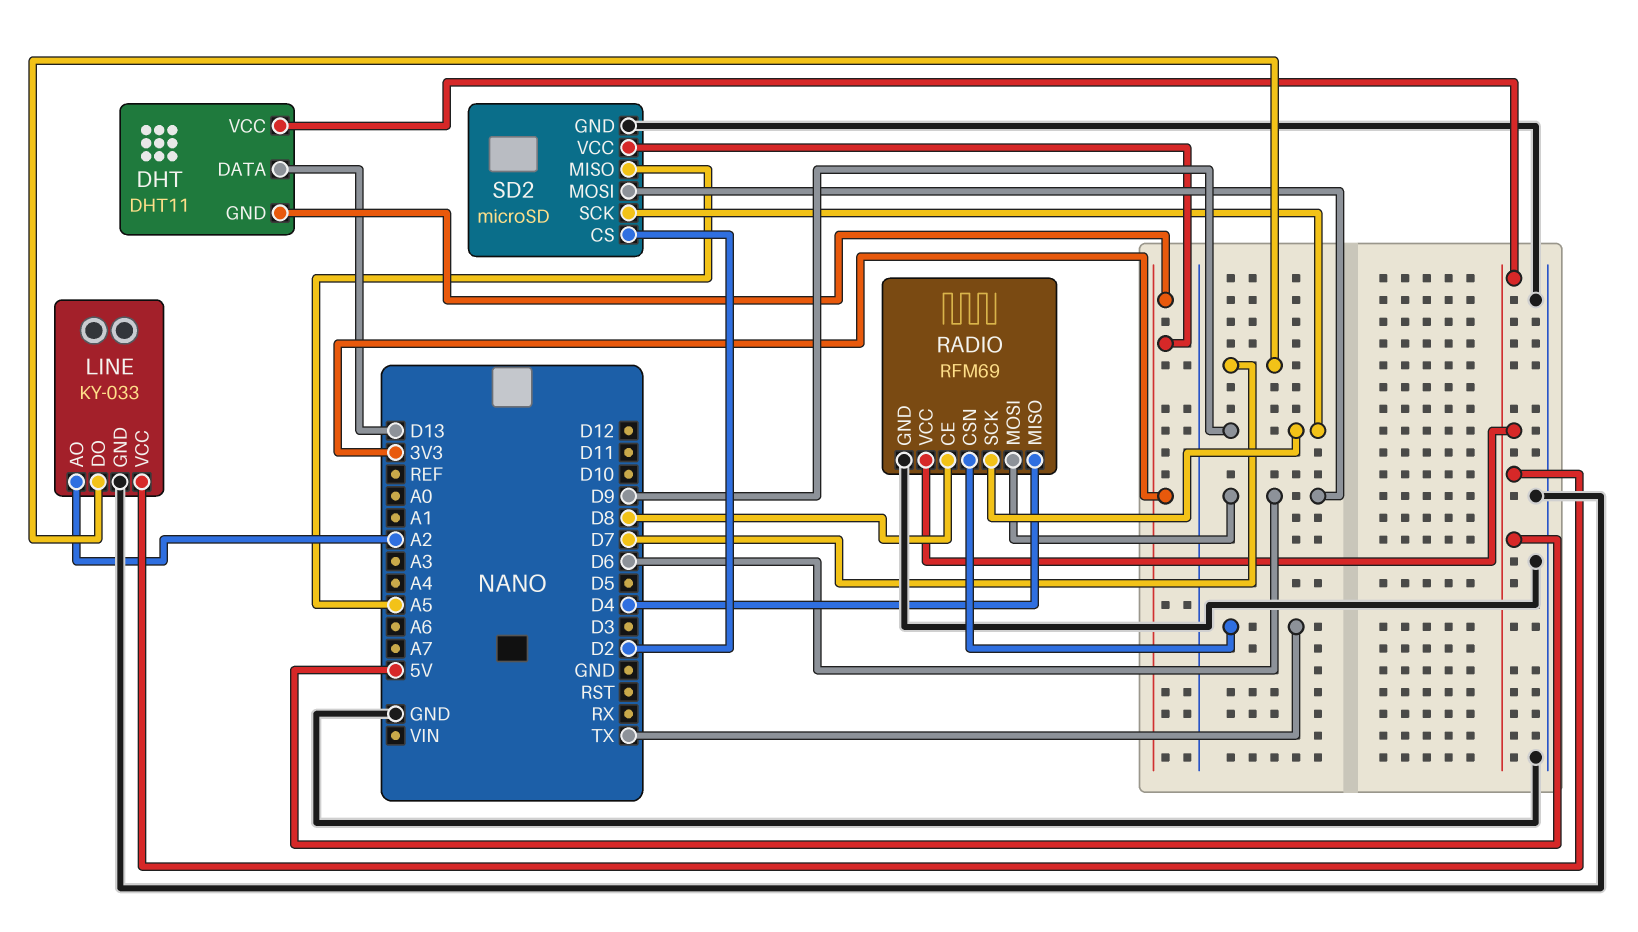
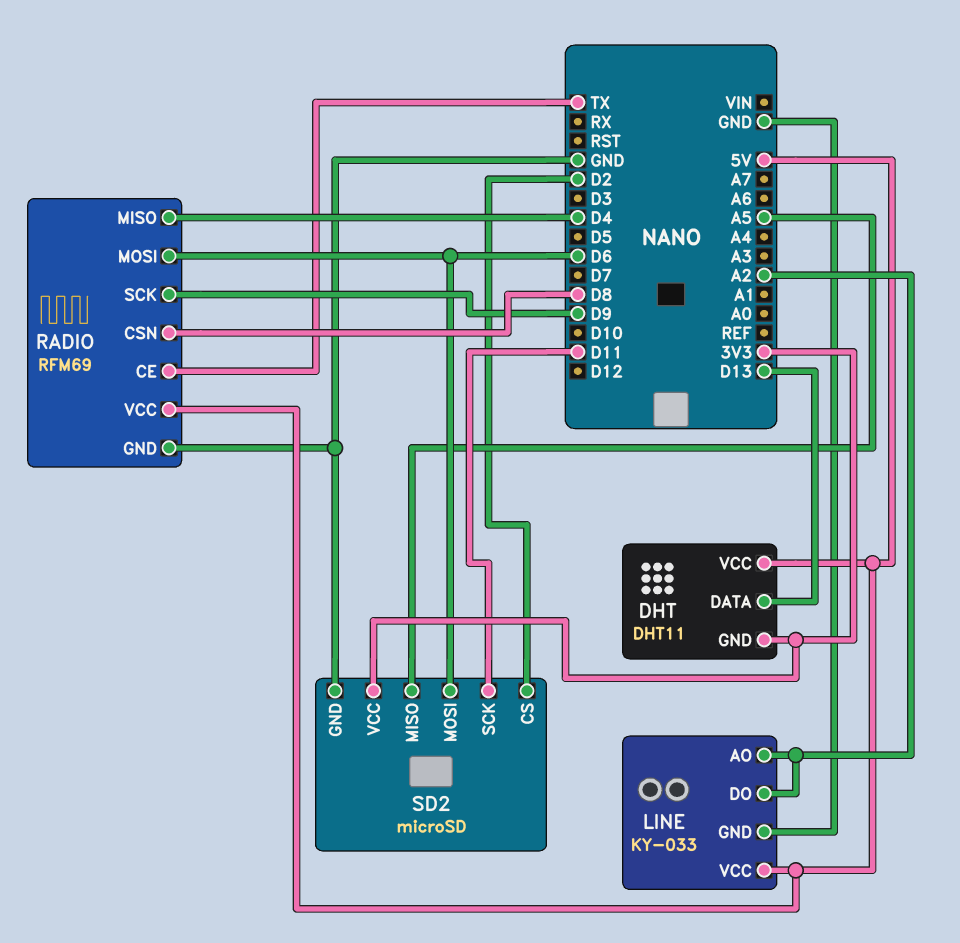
LINE pin DO: D7 -> A2
RADIO pin CE: D8 -> TX
RADIO pin CSN: TX -> D8
SD2 pin SCK: D9 -> D11

